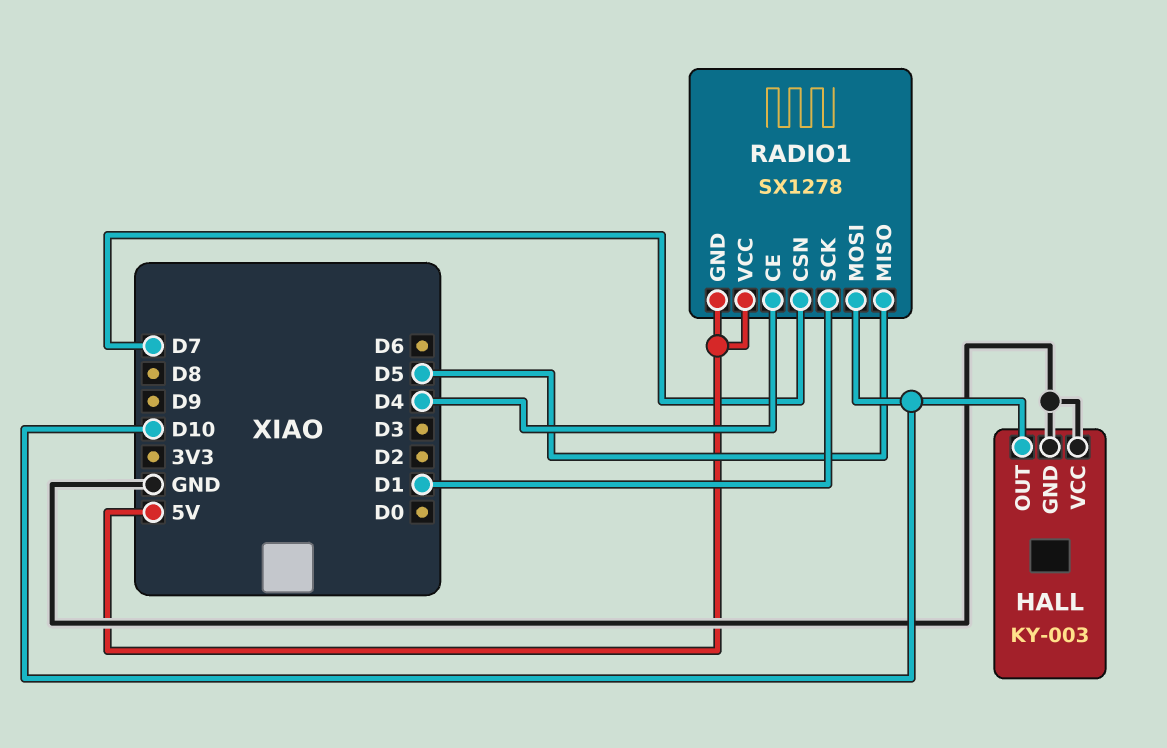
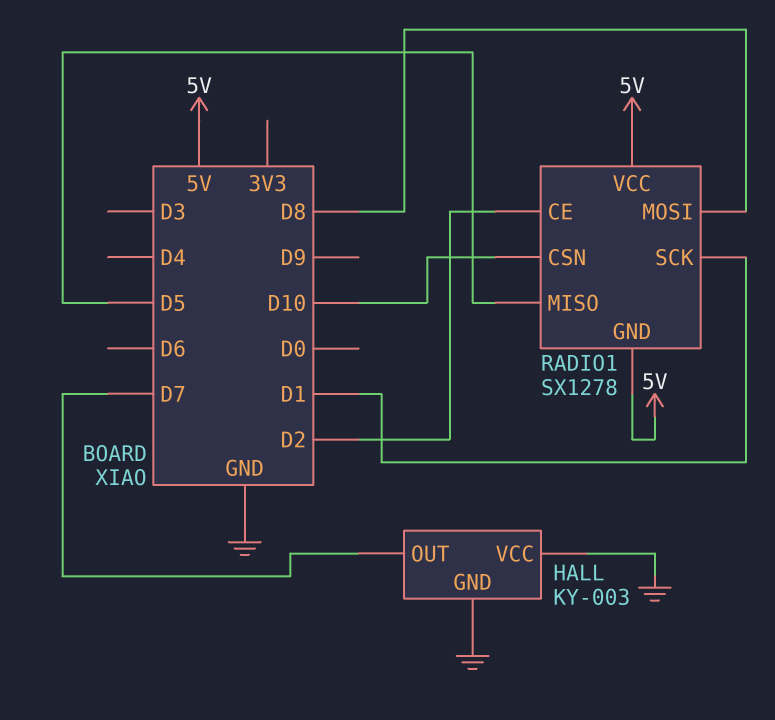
HALL pin OUT: D10 -> D7
RADIO1 pin CE: D4 -> D2
RADIO1 pin CSN: D7 -> D10
RADIO1 pin MOSI: D10 -> D8

